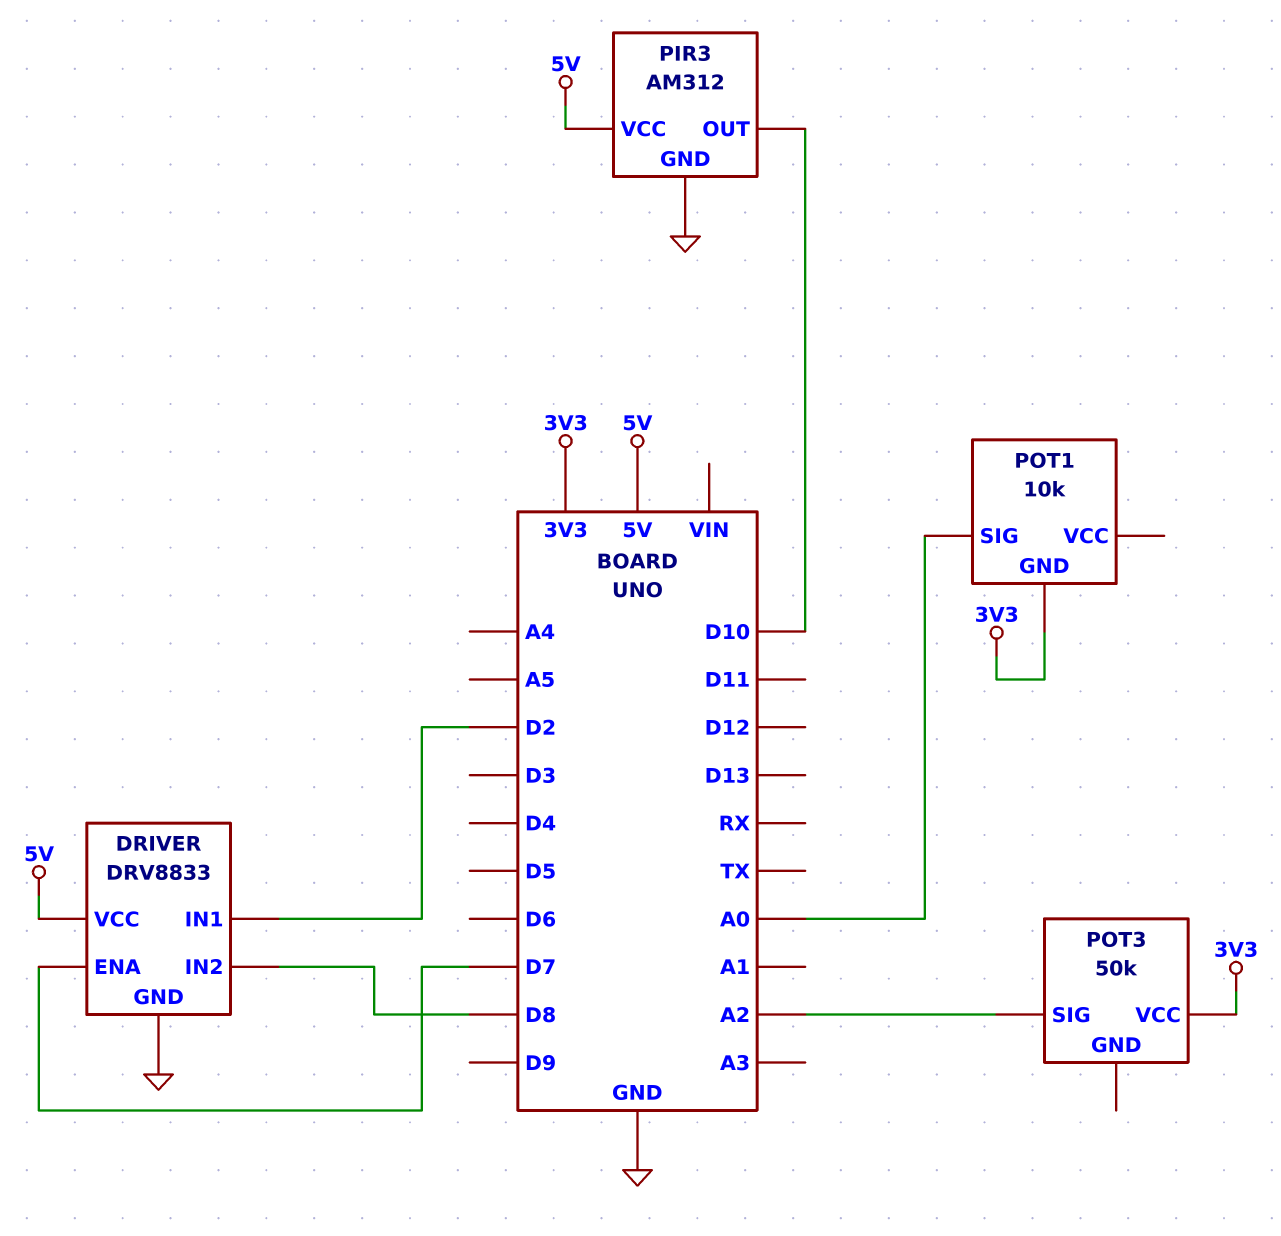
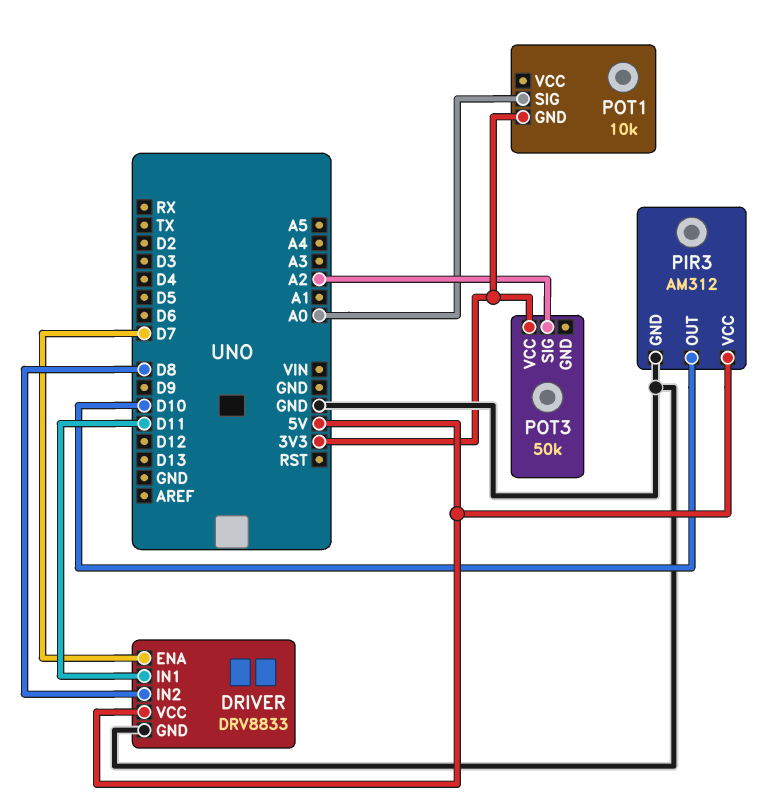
DRIVER pin IN1: D2 -> D11

